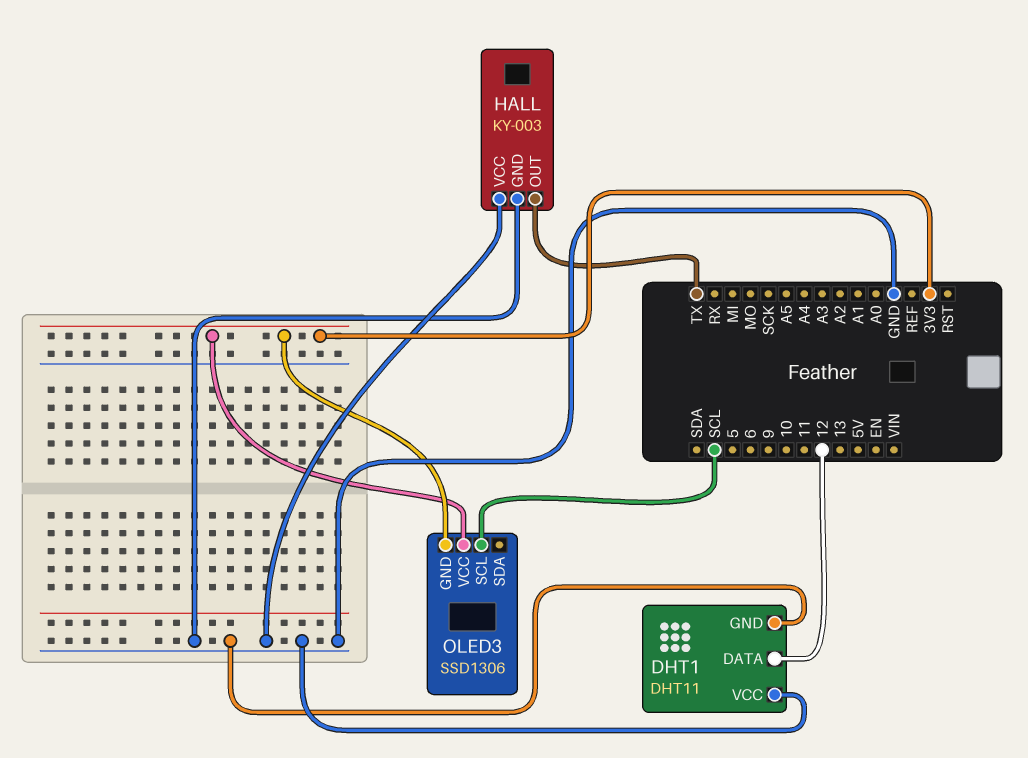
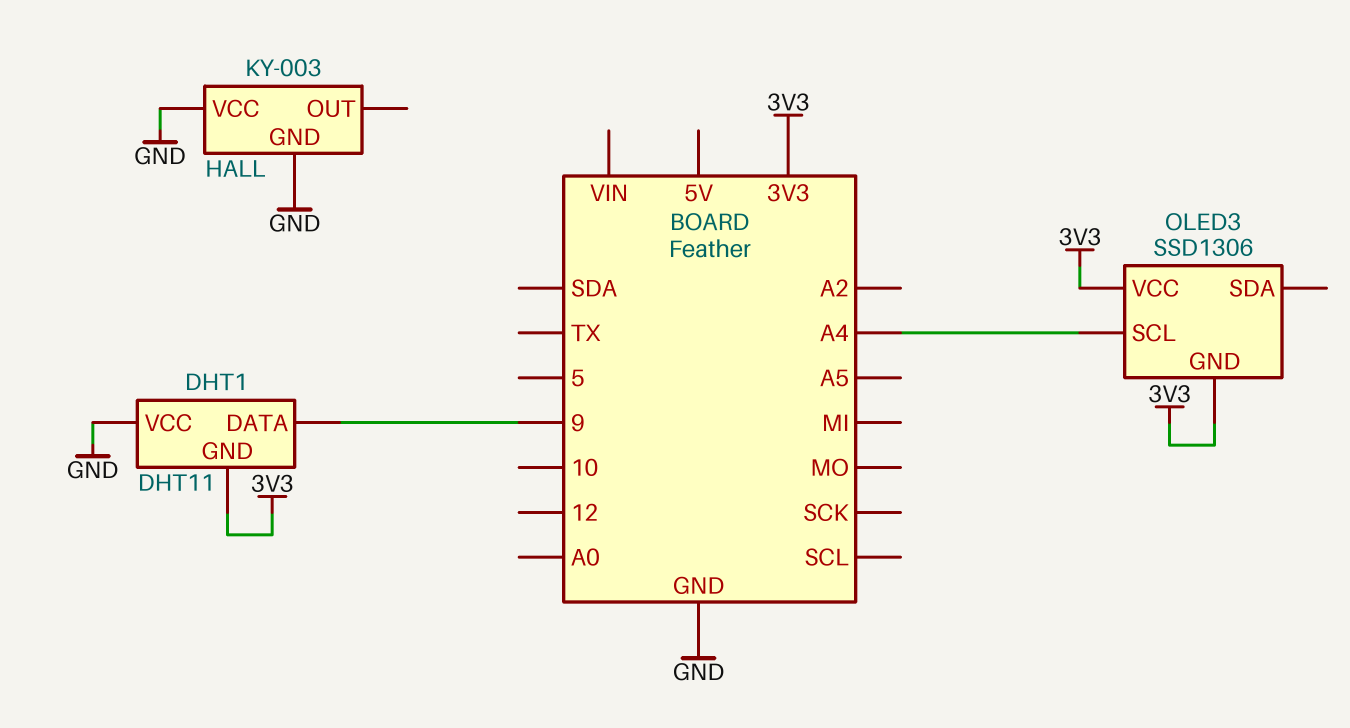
DHT1 pin DATA: 12 -> 9
DHT1 pin GND: GND -> 3V3
HALL pin OUT: TX -> none
OLED3 pin SCL: SCL -> A4

